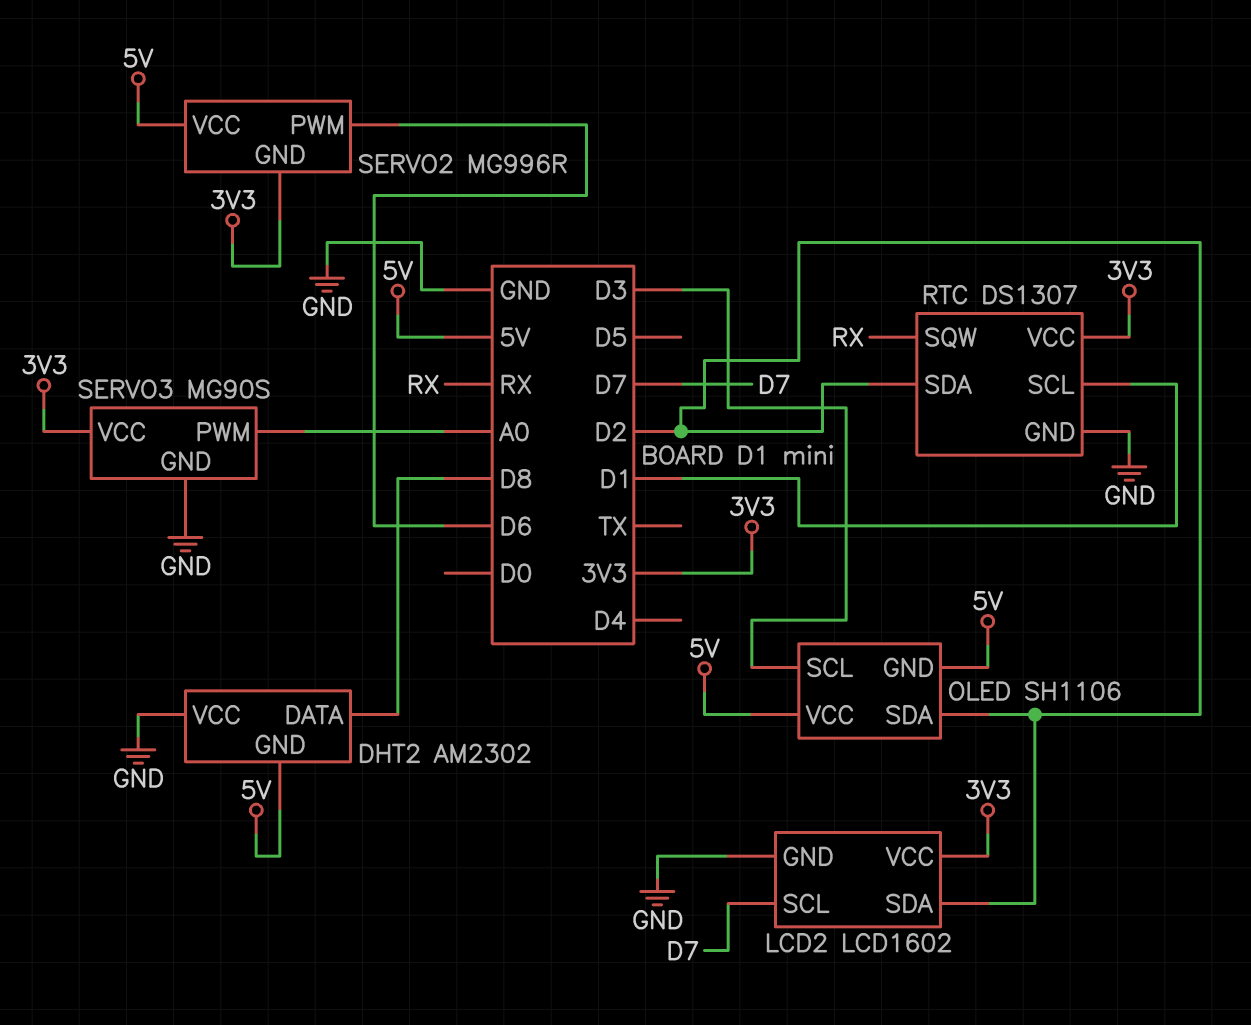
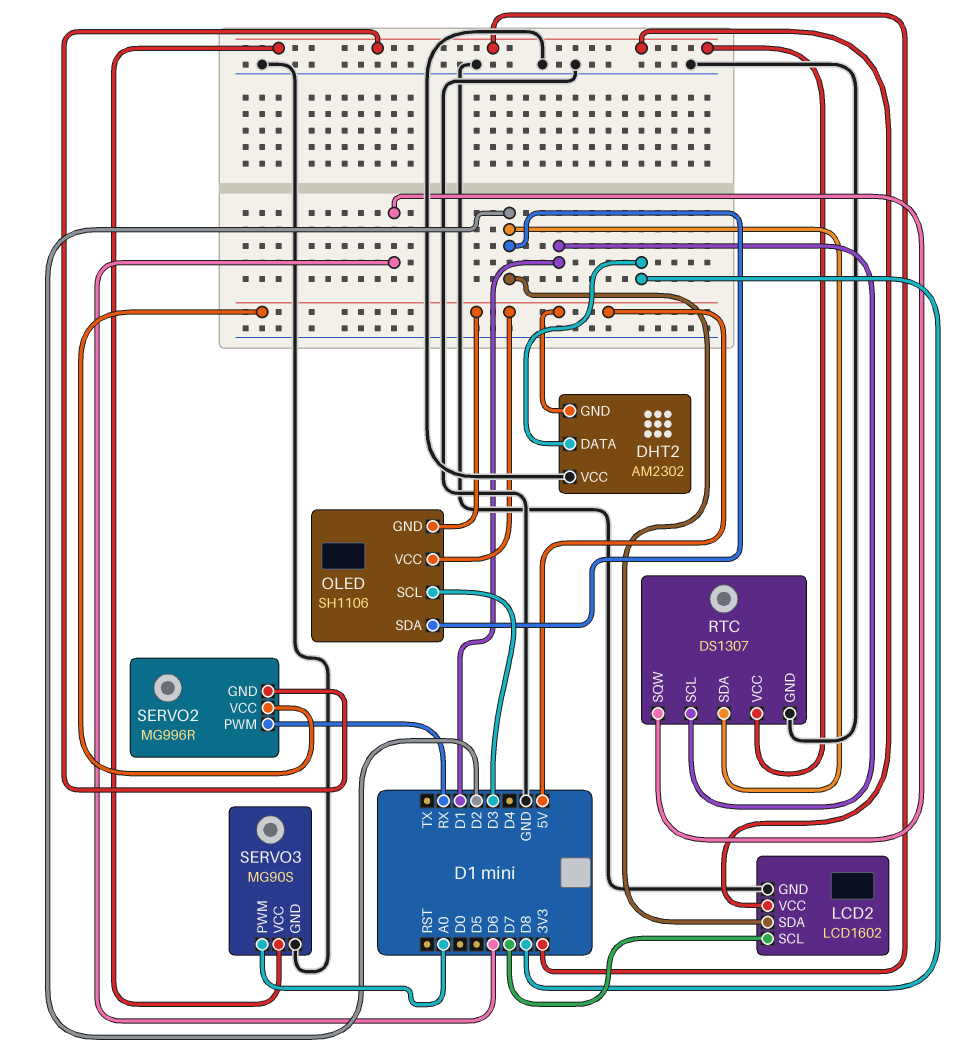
RTC pin SQW: RX -> D6
SERVO2 pin PWM: D6 -> RX

